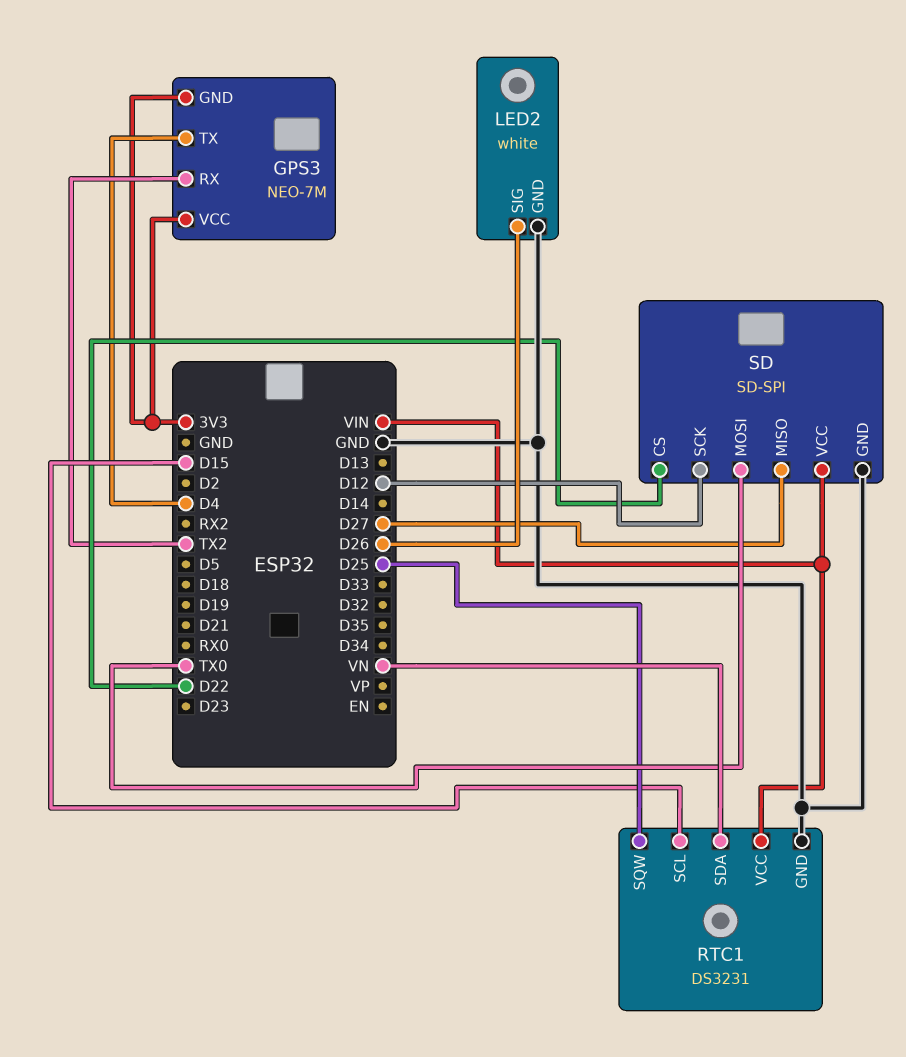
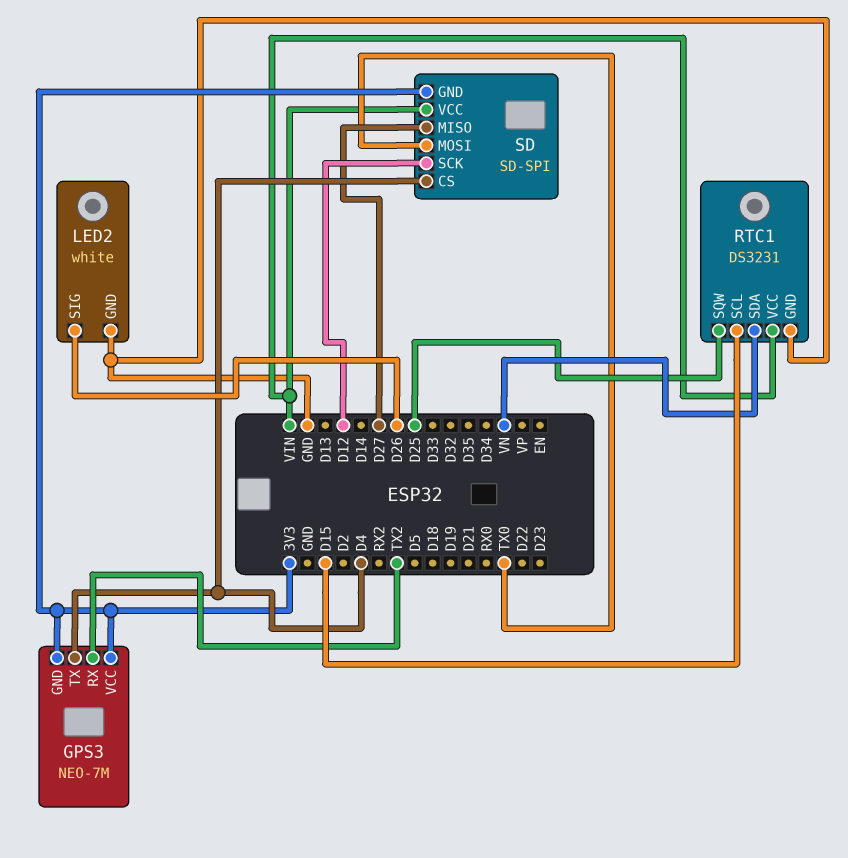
SD pin CS: D22 -> D4
SD pin GND: GND -> 3V3

